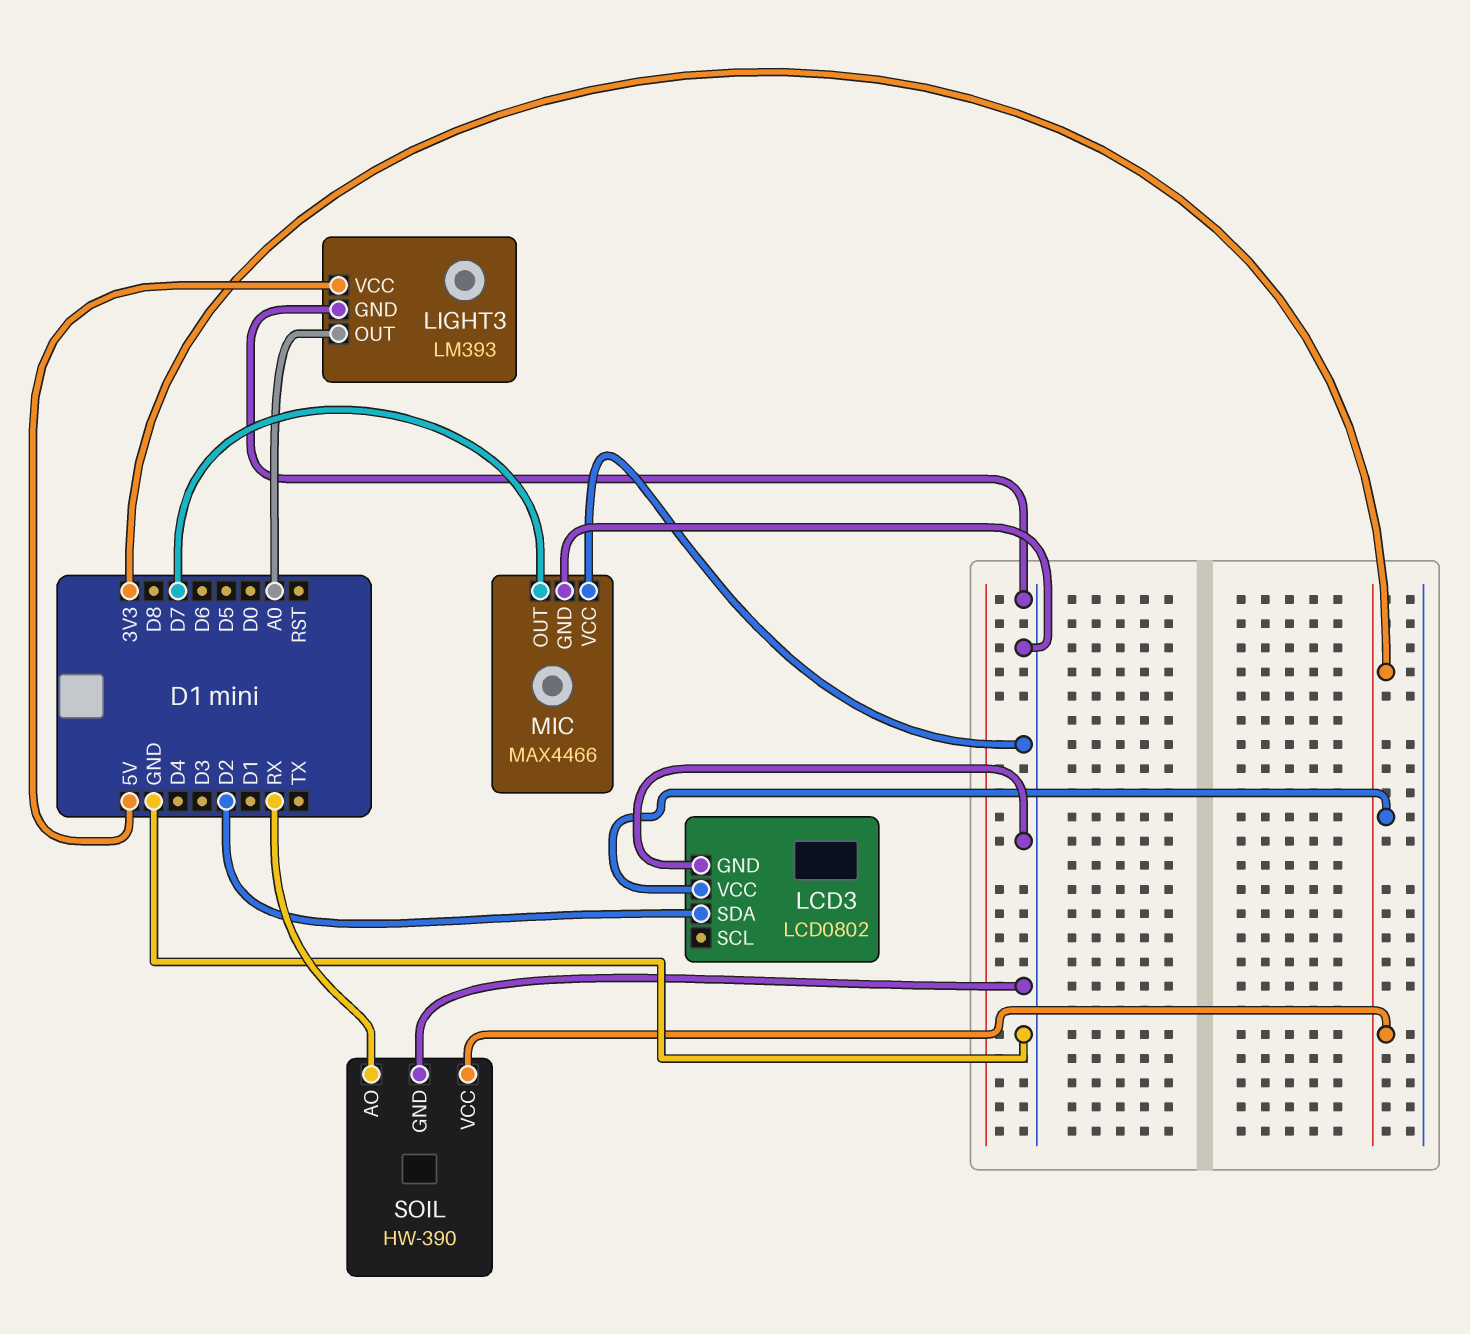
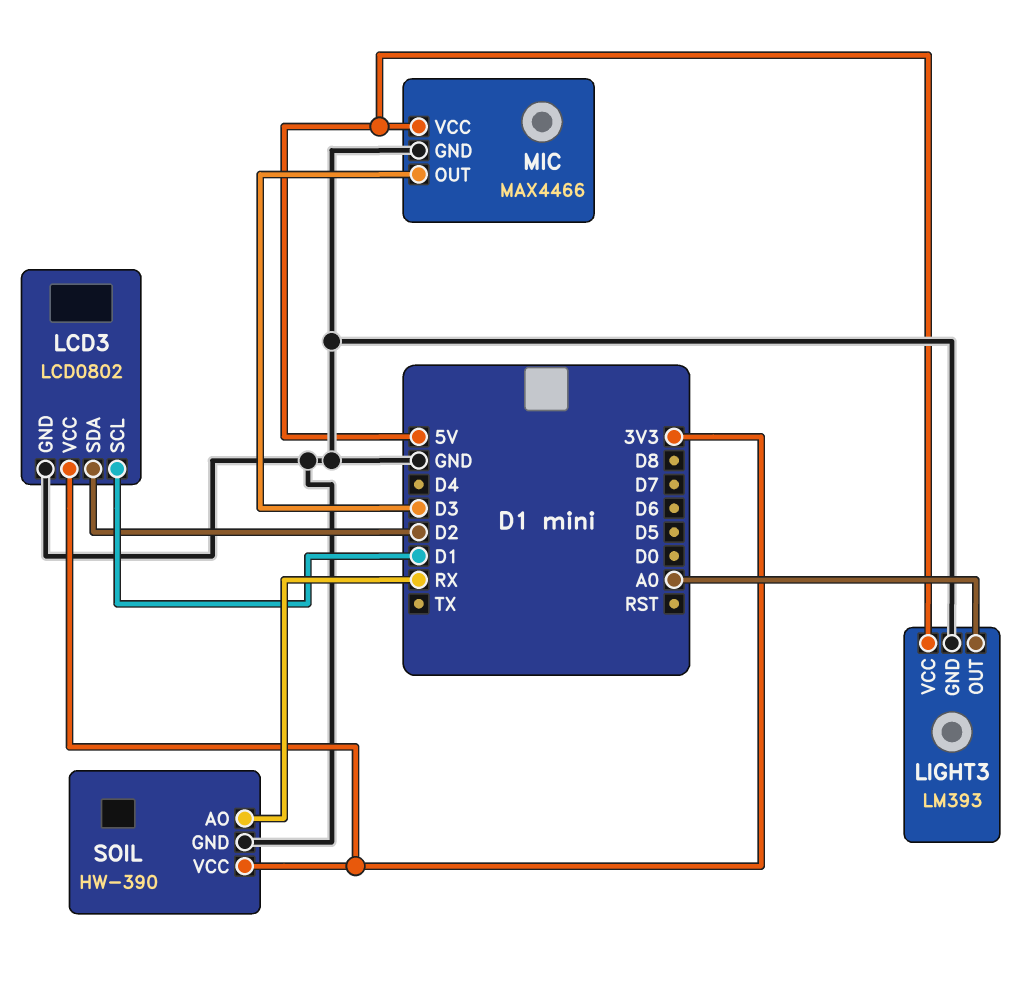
LCD3 pin SCL: none -> D1
MIC pin OUT: D7 -> D3
MIC pin VCC: GND -> 5V

